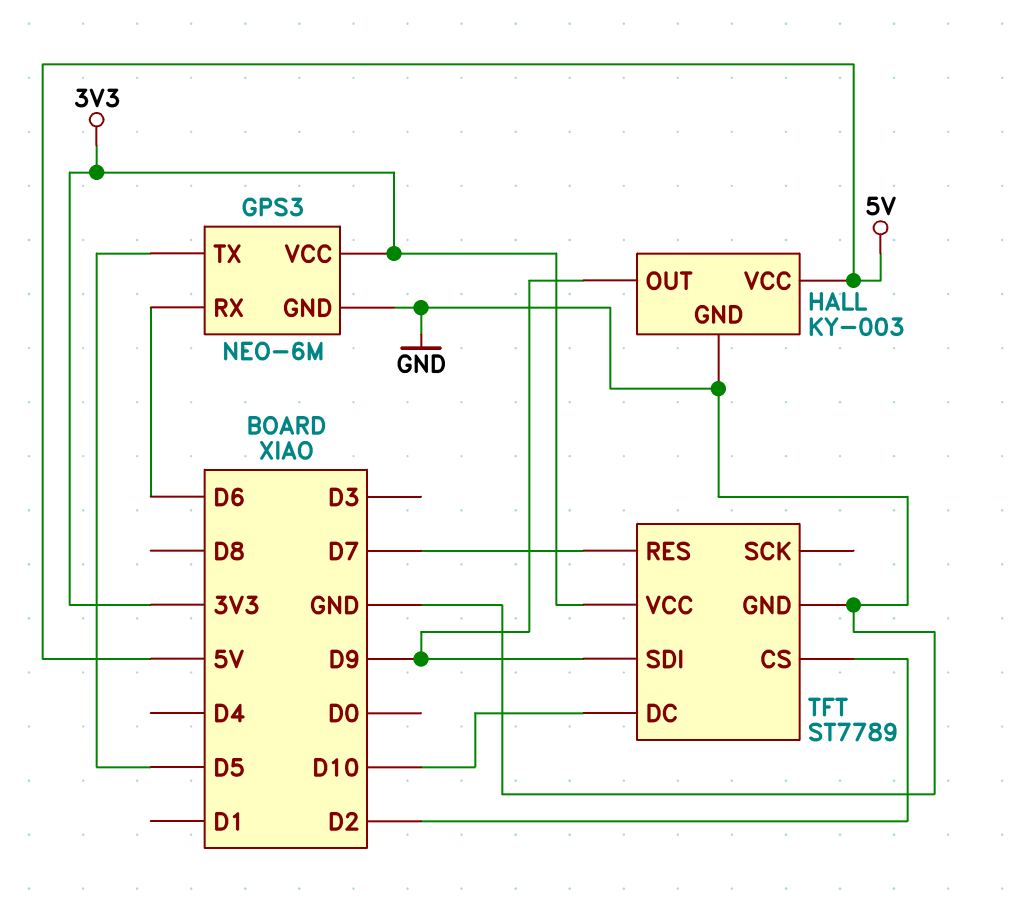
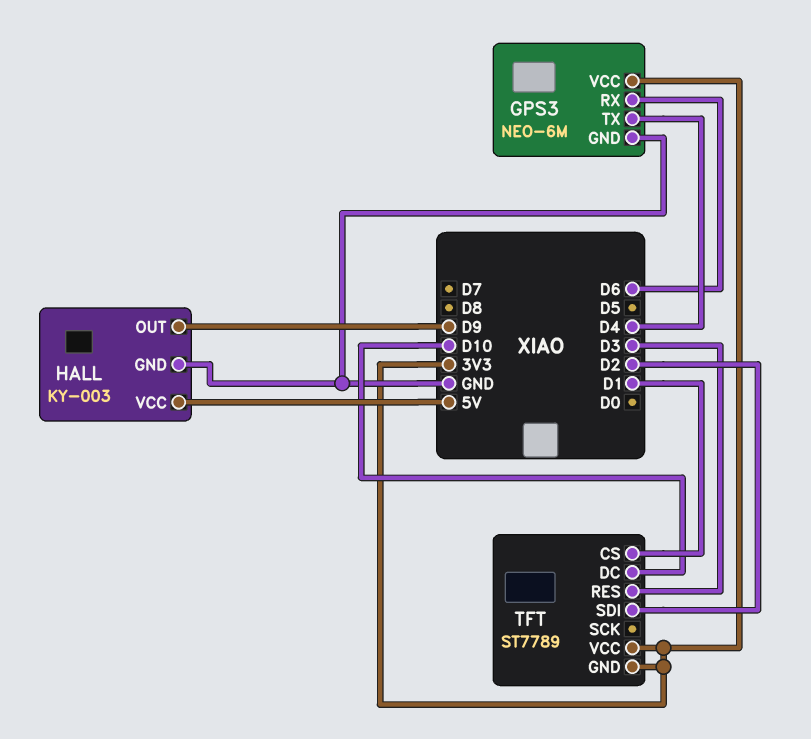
GPS3 pin TX: D5 -> D4
TFT pin CS: D2 -> D1
TFT pin GND: GND -> 3V3
TFT pin RES: D7 -> D3
TFT pin SDI: D9 -> D2

